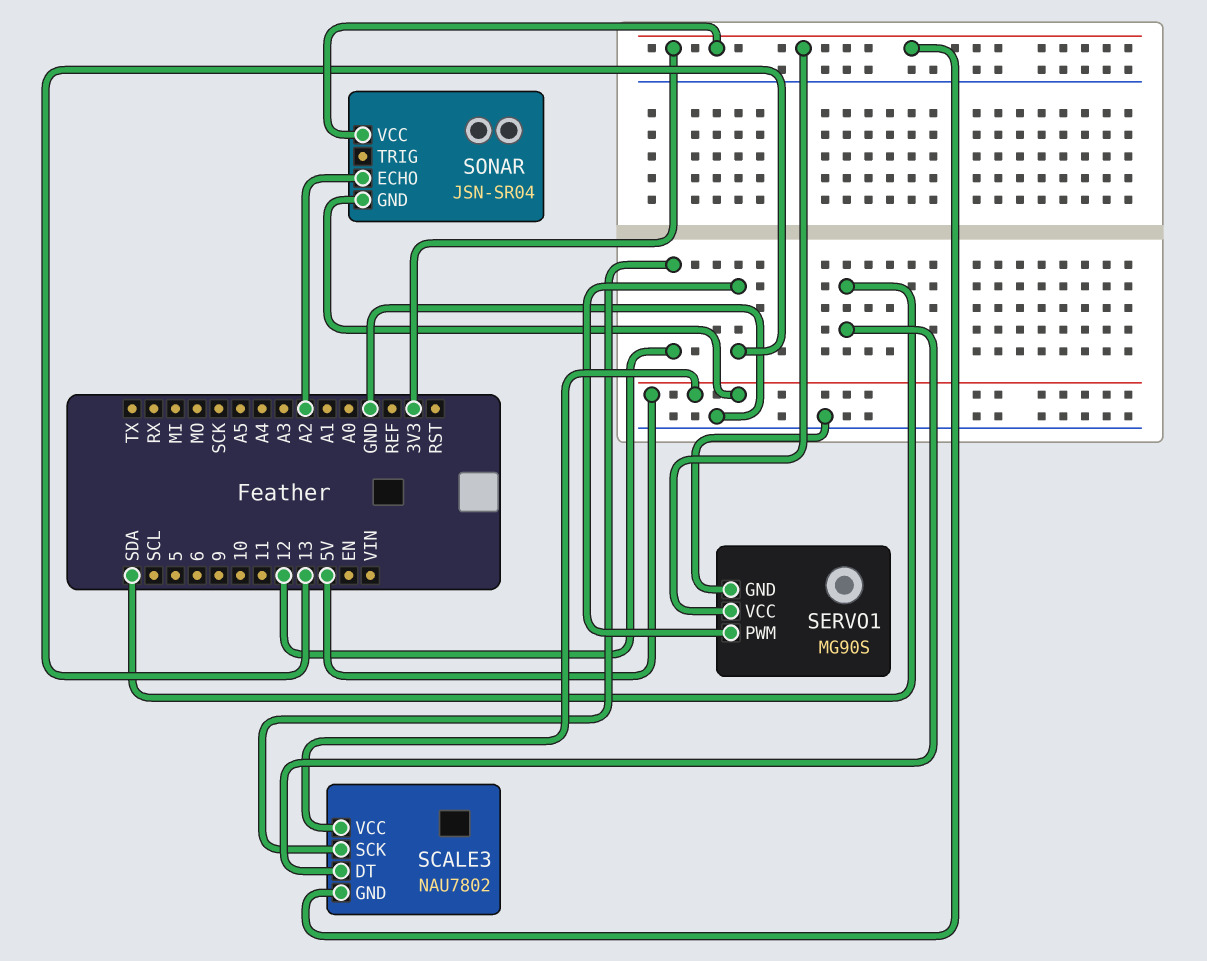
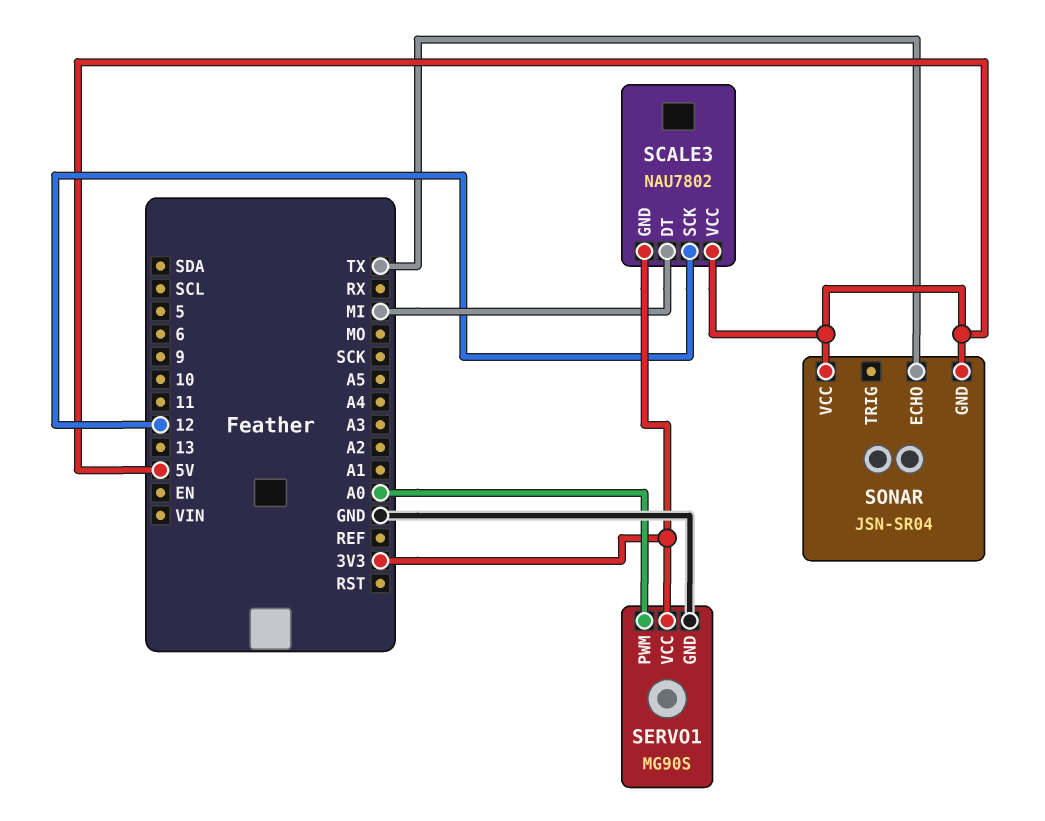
SCALE3 pin DT: SDA -> MI
SERVO1 pin PWM: 13 -> A0
SONAR pin ECHO: A2 -> TX
SONAR pin VCC: 3V3 -> 5V

